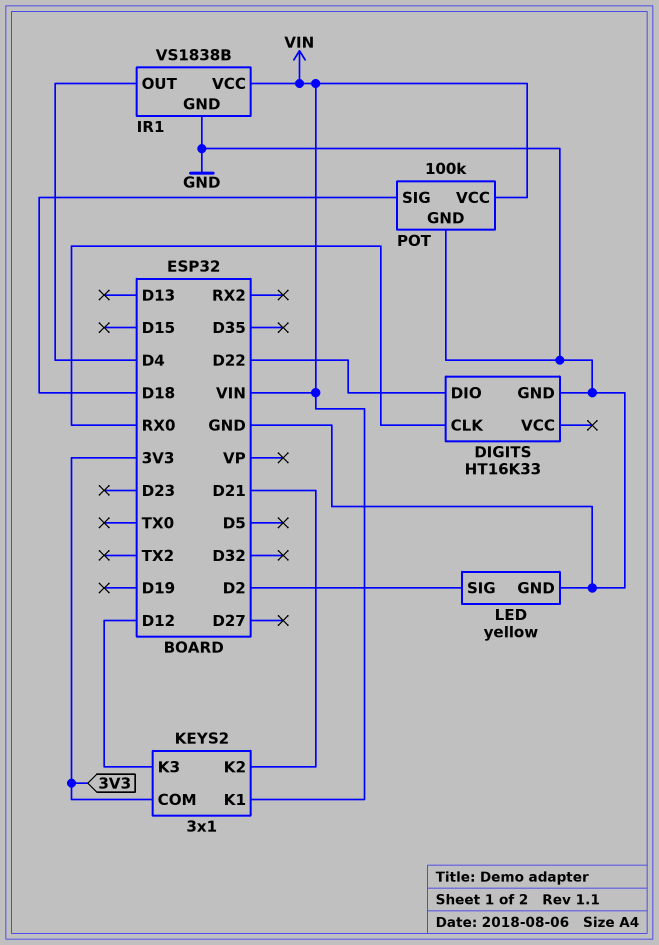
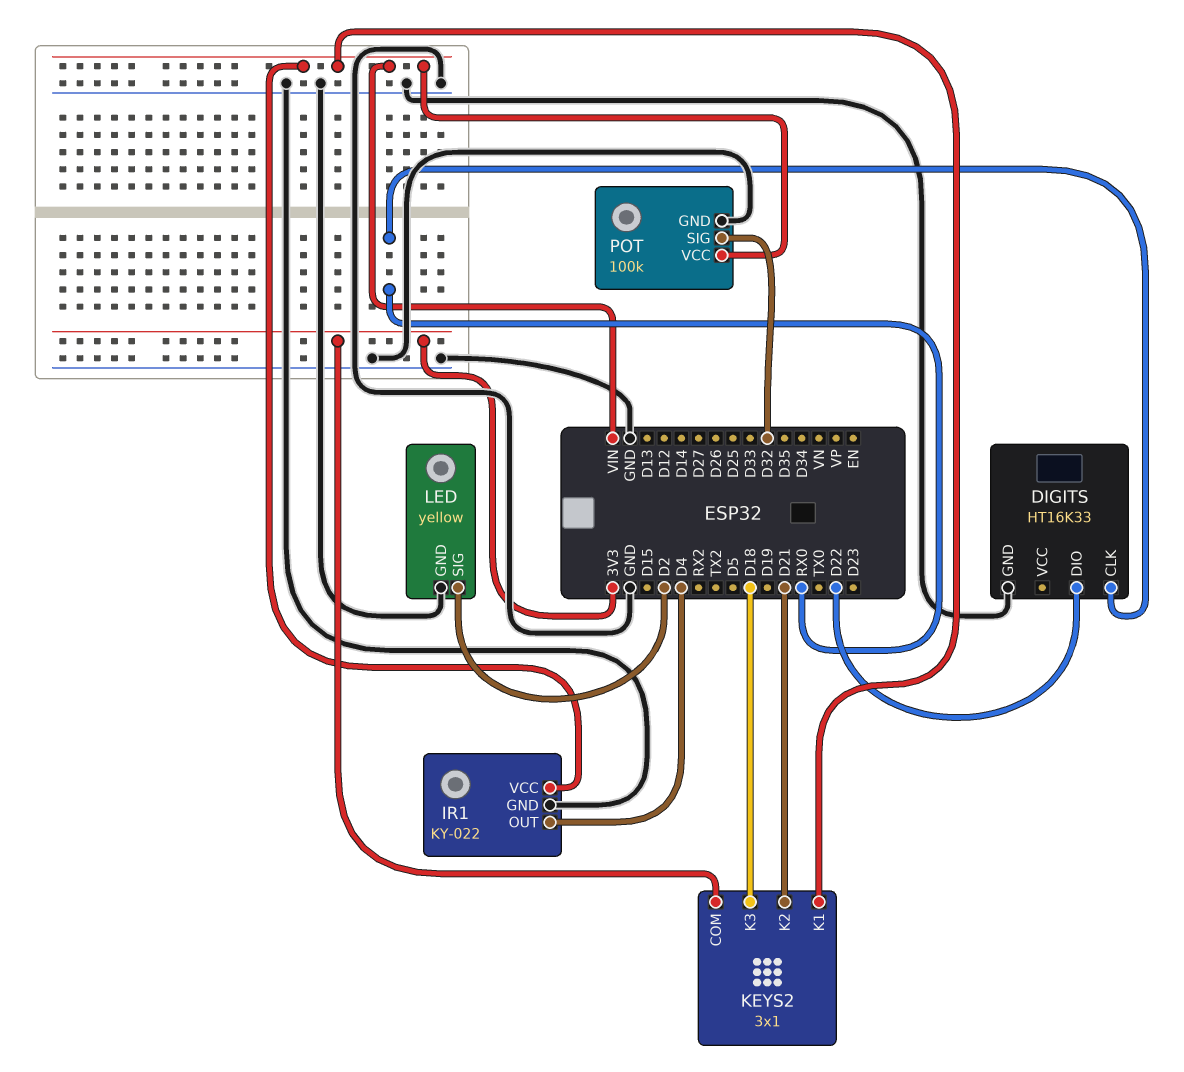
IR1: VS1838B -> KY-022
KEYS2 pin K3: D12 -> D18
POT pin SIG: D18 -> D32

